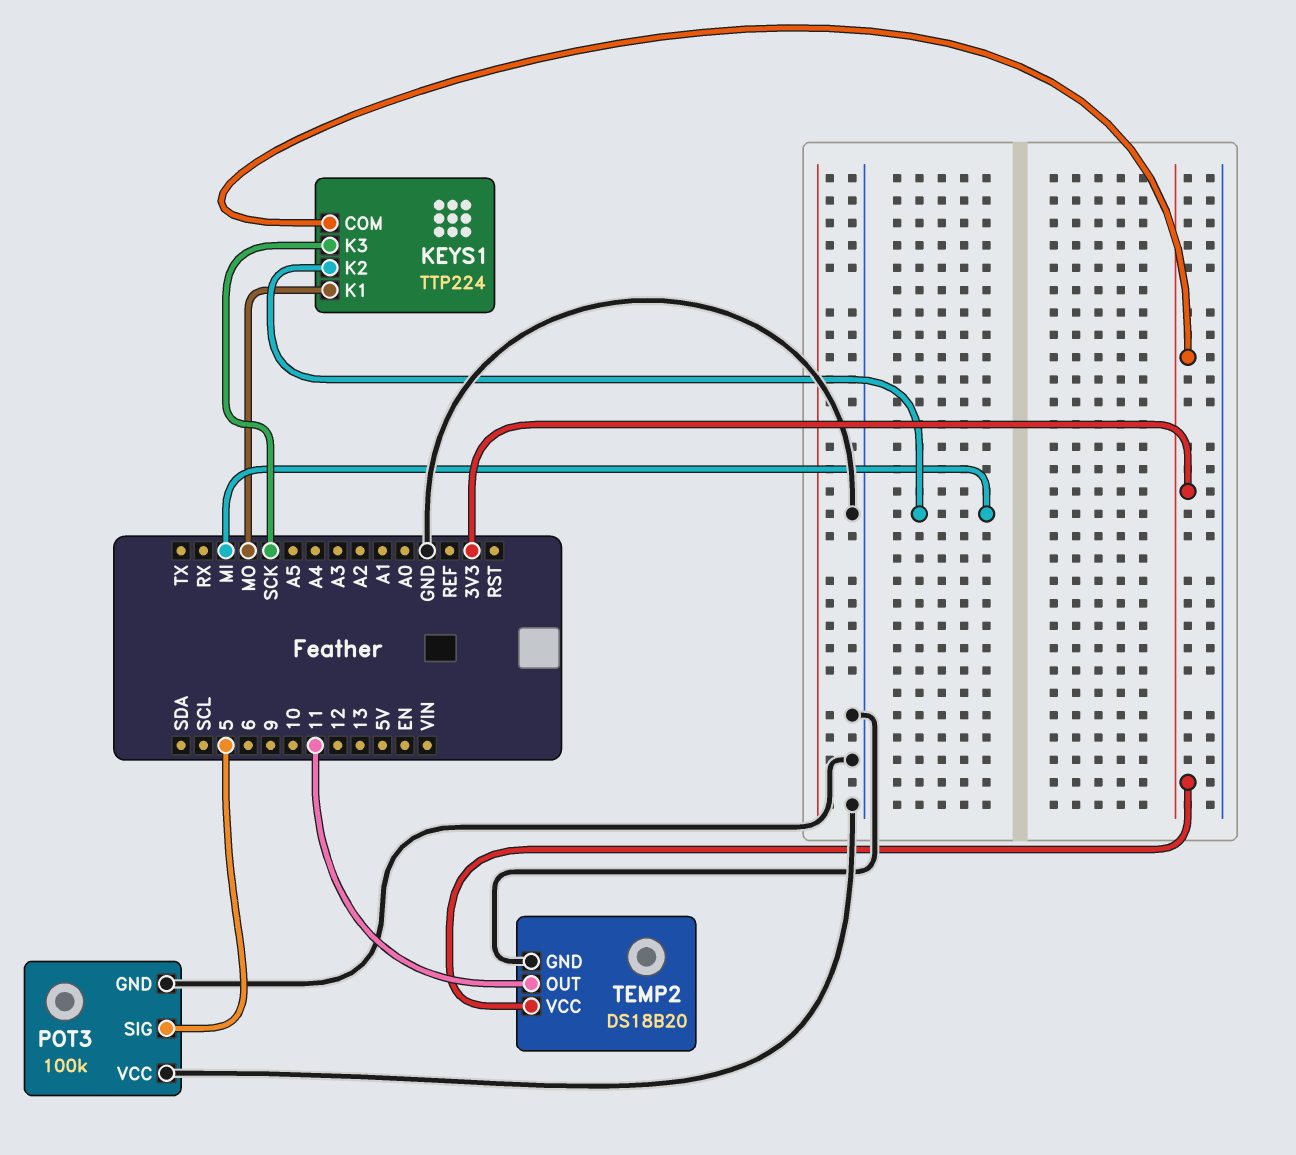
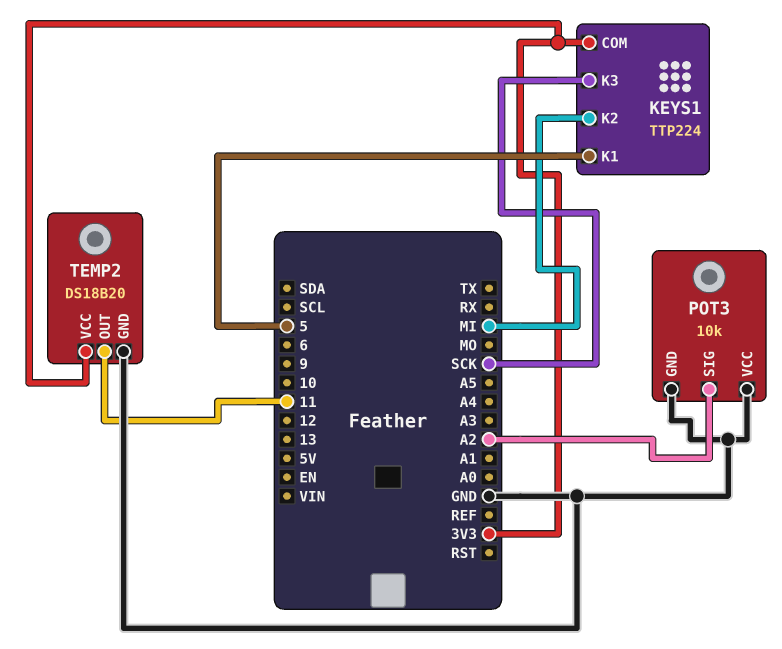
KEYS1 pin K1: MO -> 5
POT3: 100k -> 10k
POT3 pin SIG: 5 -> A2

